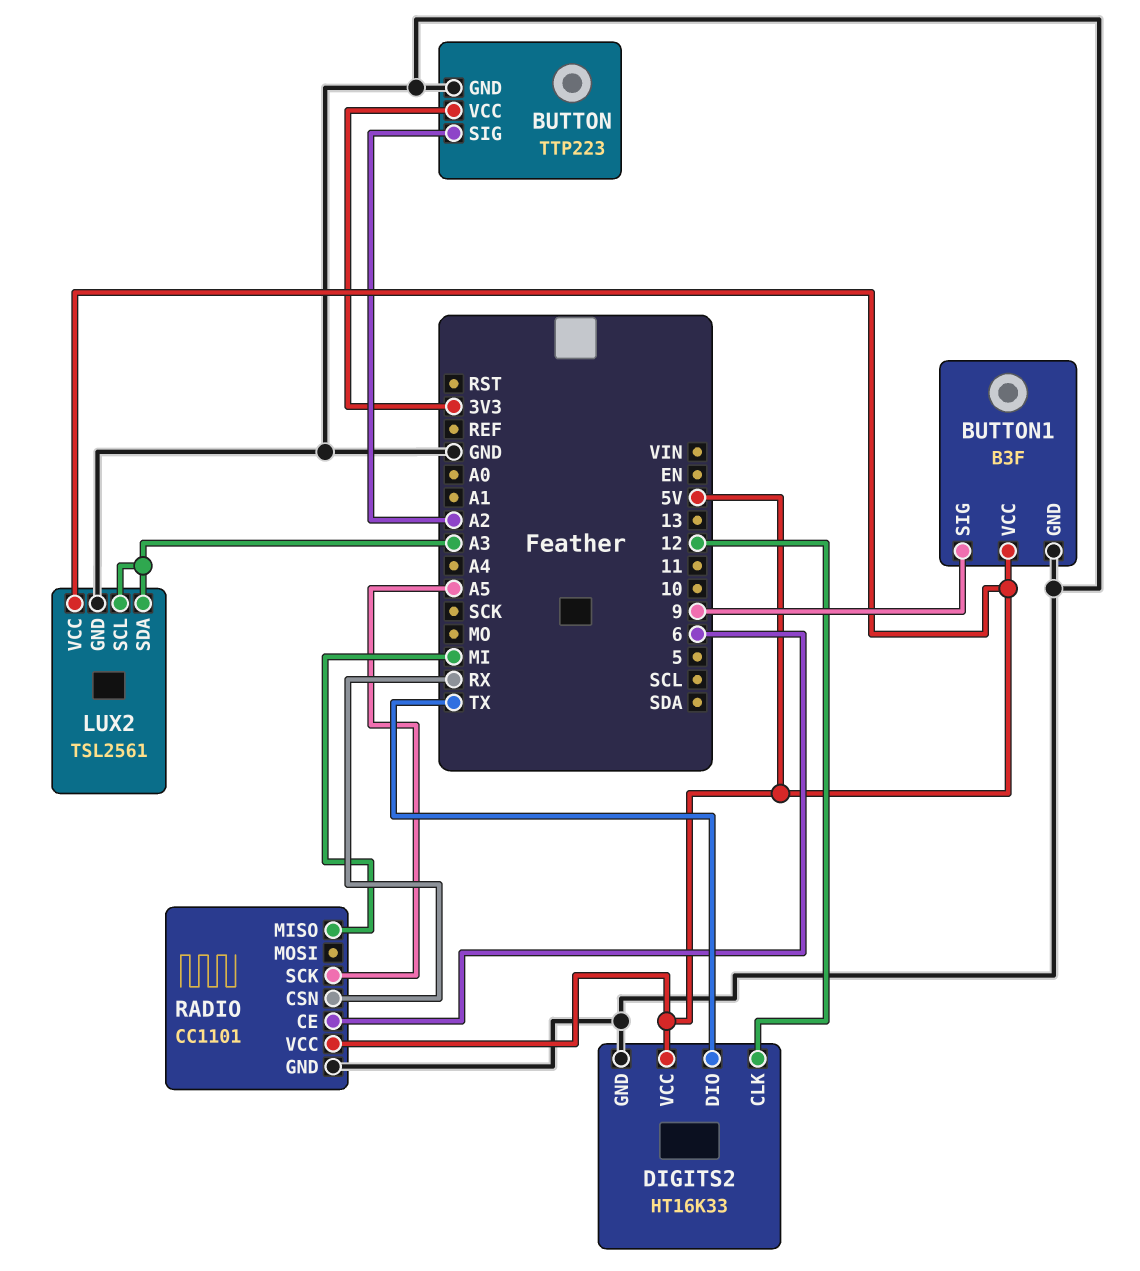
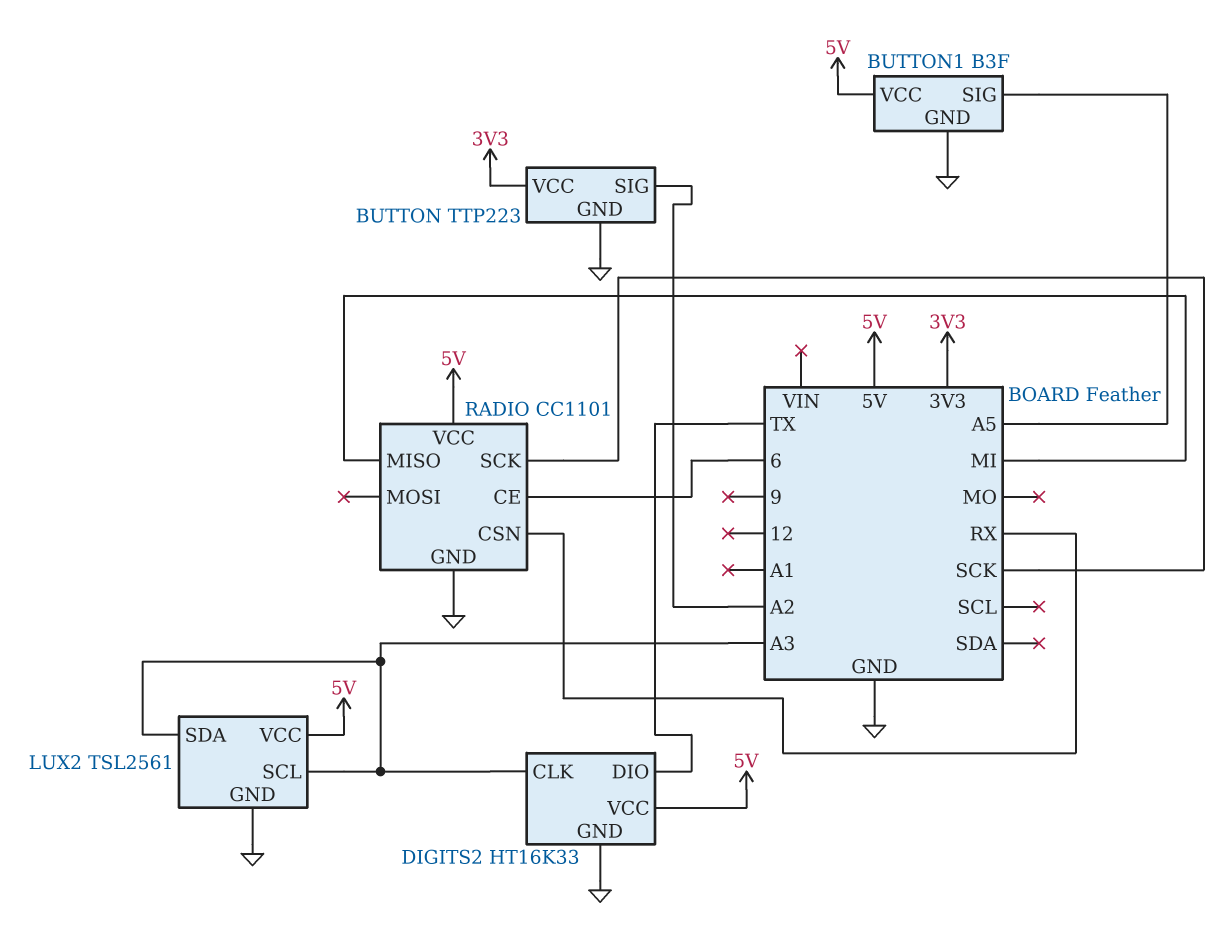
BUTTON1 pin SIG: 9 -> A5
DIGITS2 pin CLK: 12 -> A3
RADIO pin SCK: A5 -> SCK

